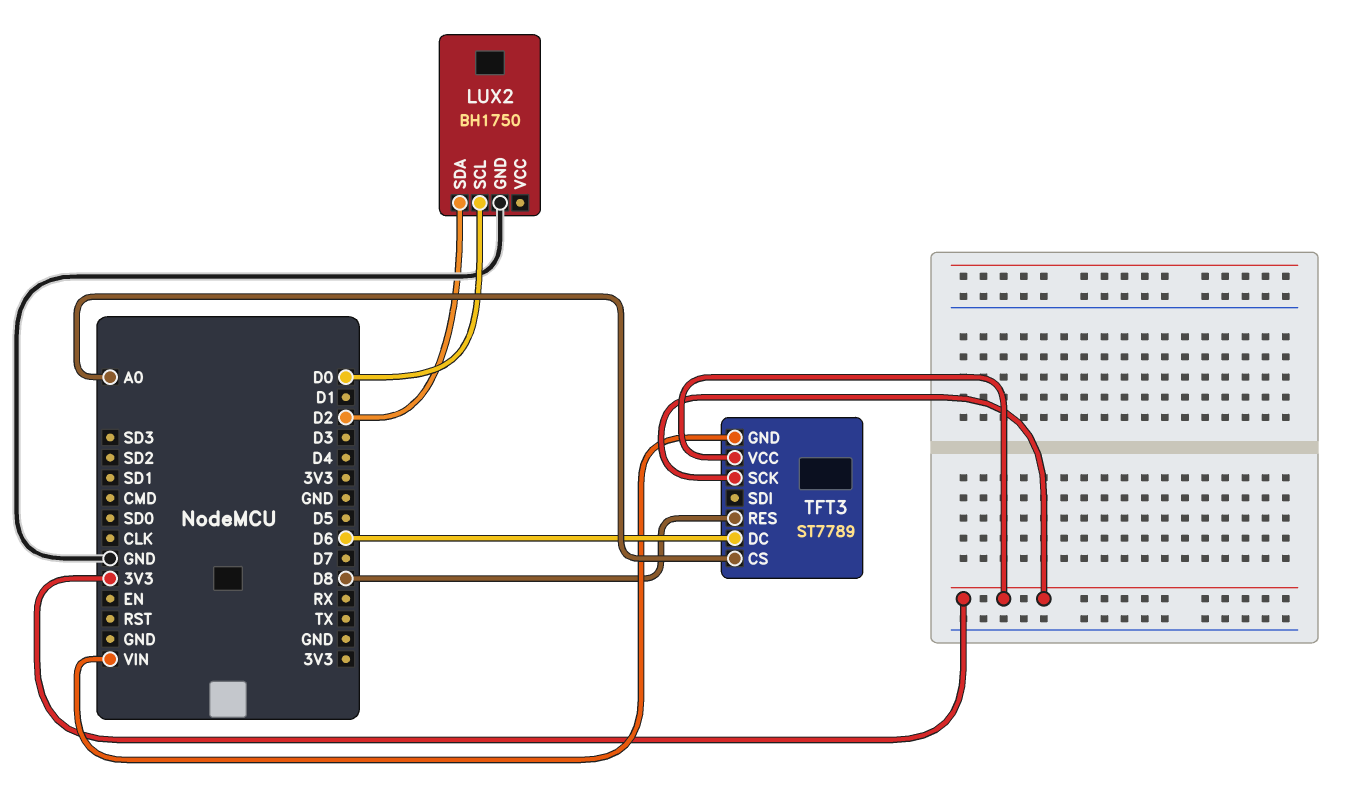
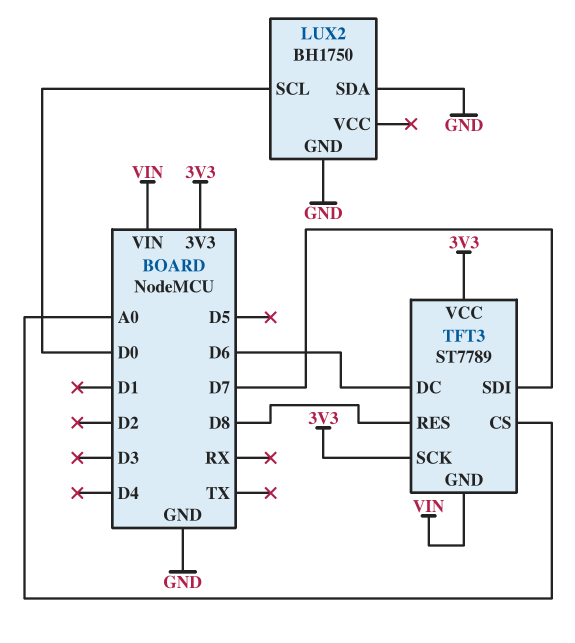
LUX2 pin SDA: D2 -> GND
TFT3 pin SDI: none -> D7

